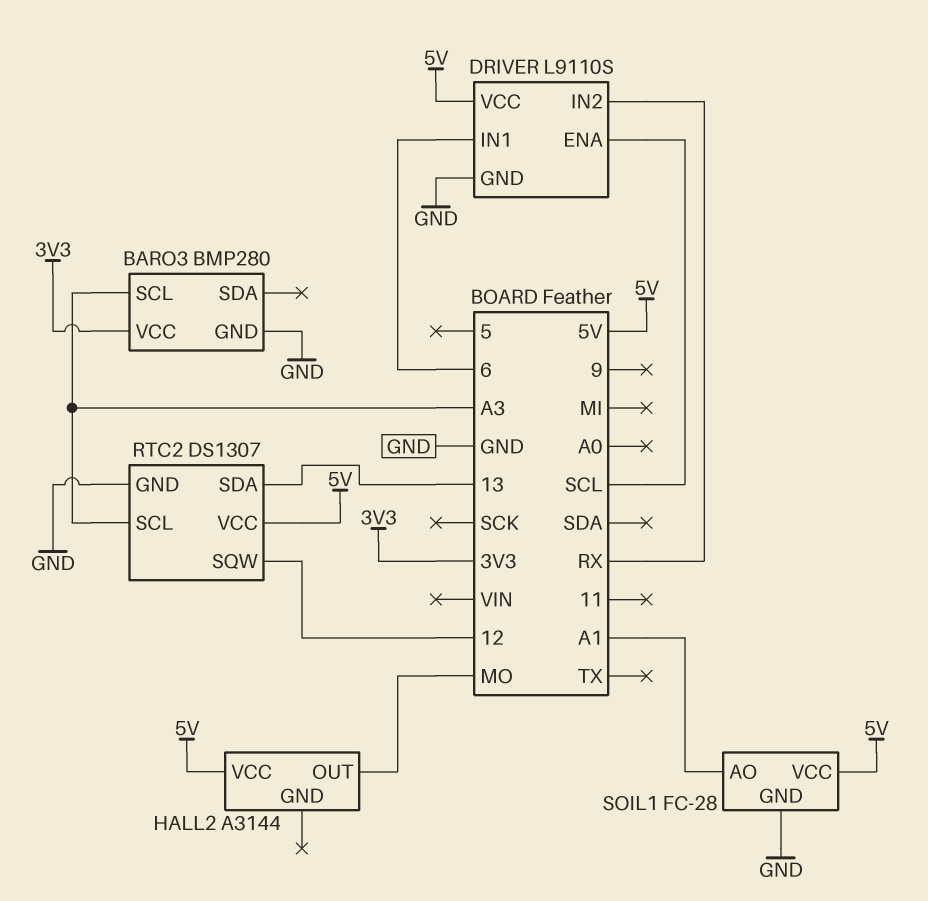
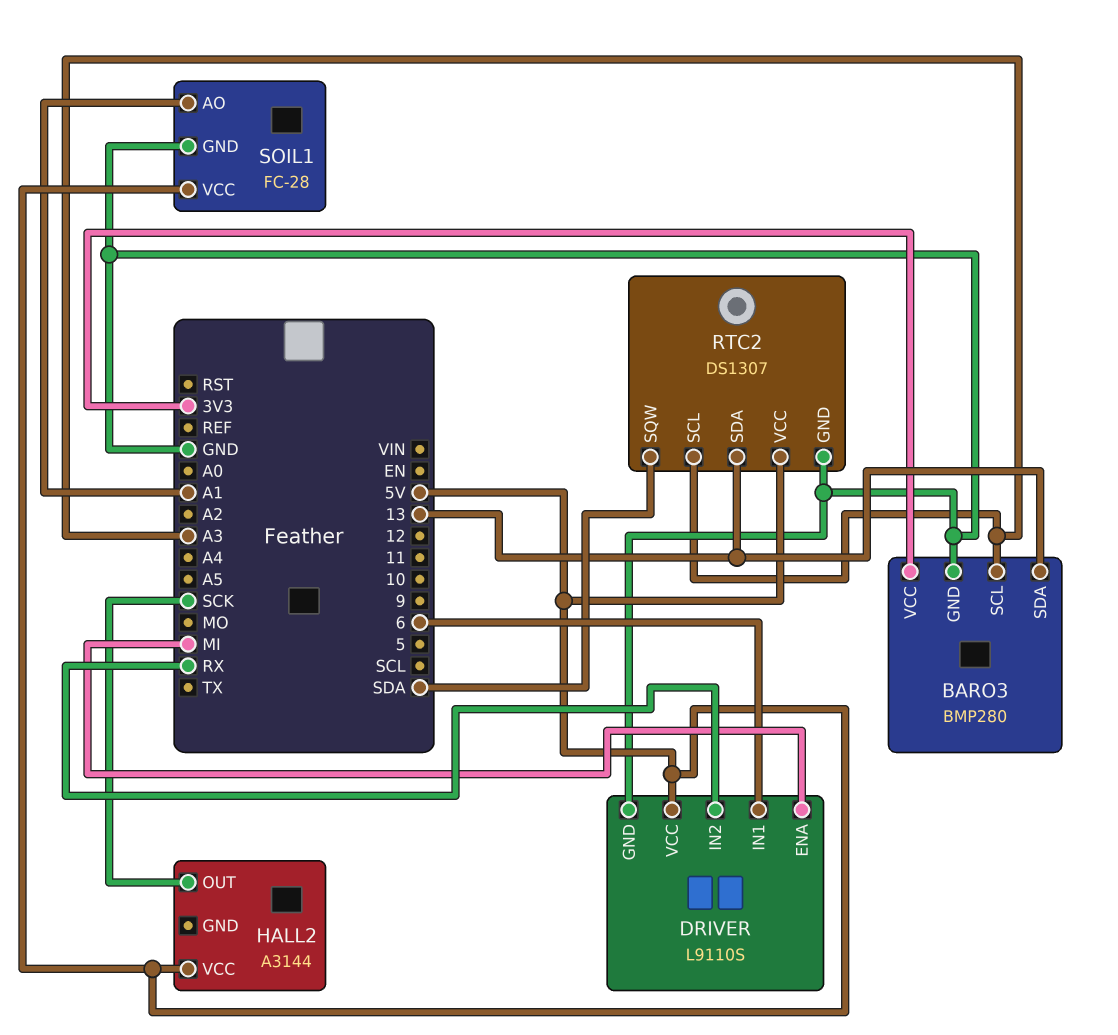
BARO3 pin SDA: none -> 13
DRIVER pin ENA: SCL -> MI
HALL2 pin OUT: MO -> SCK
RTC2 pin SQW: 12 -> SDA

